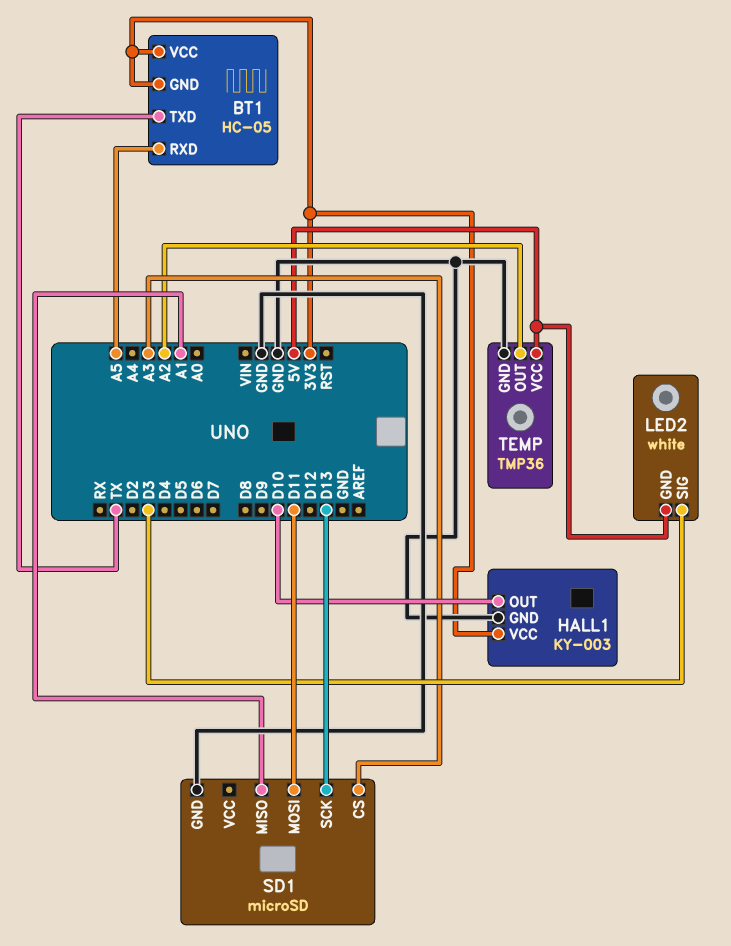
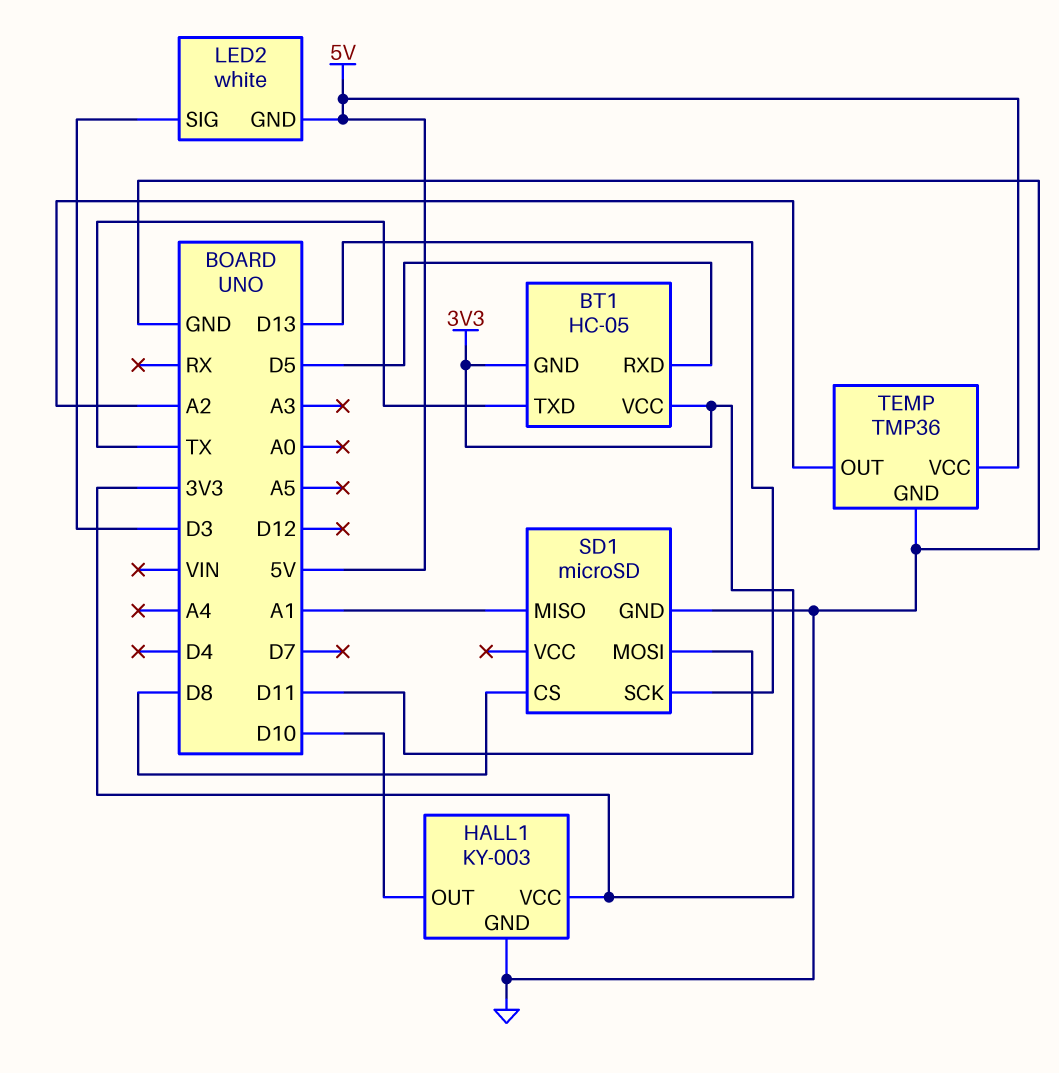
BT1 pin RXD: A5 -> D5
SD1 pin CS: A3 -> D8

